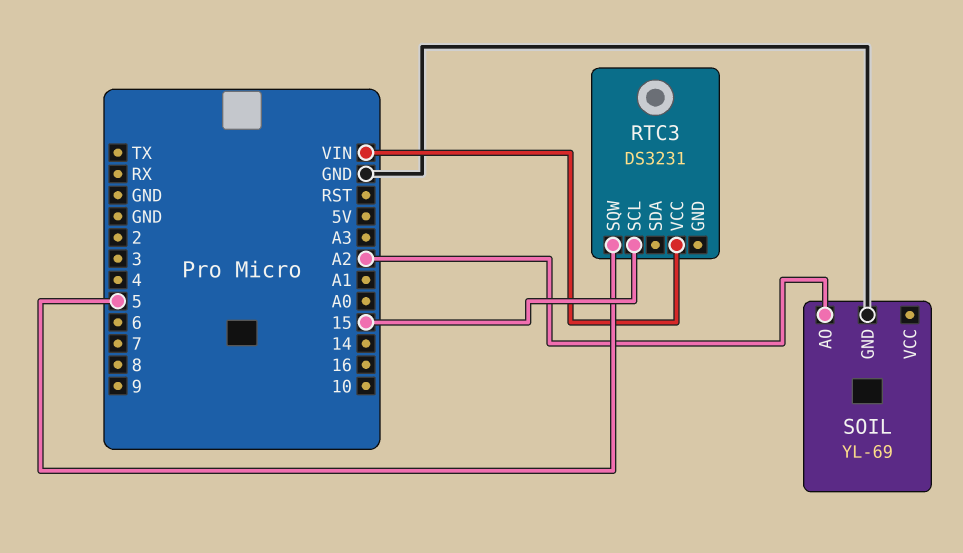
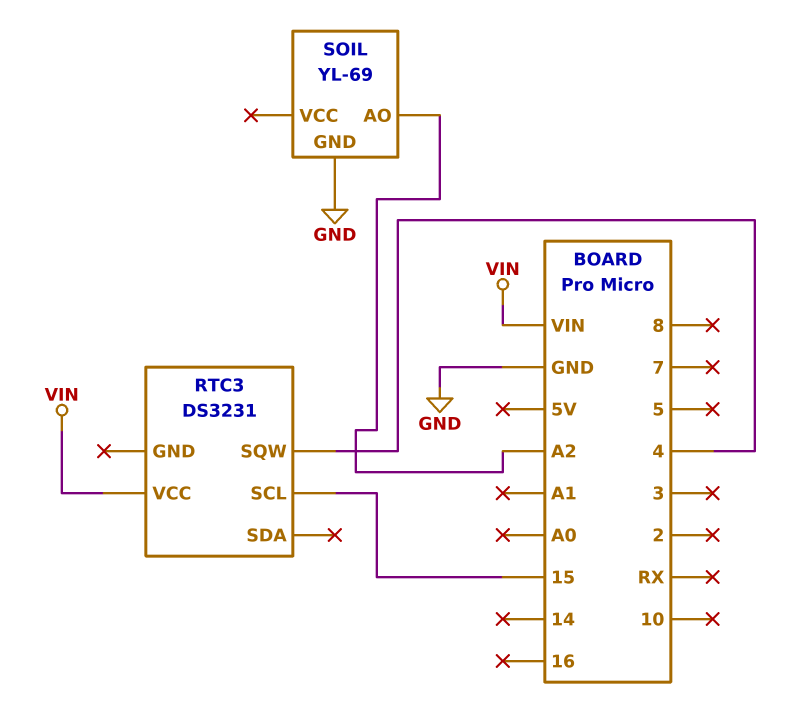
RTC3 pin SQW: 5 -> 4

